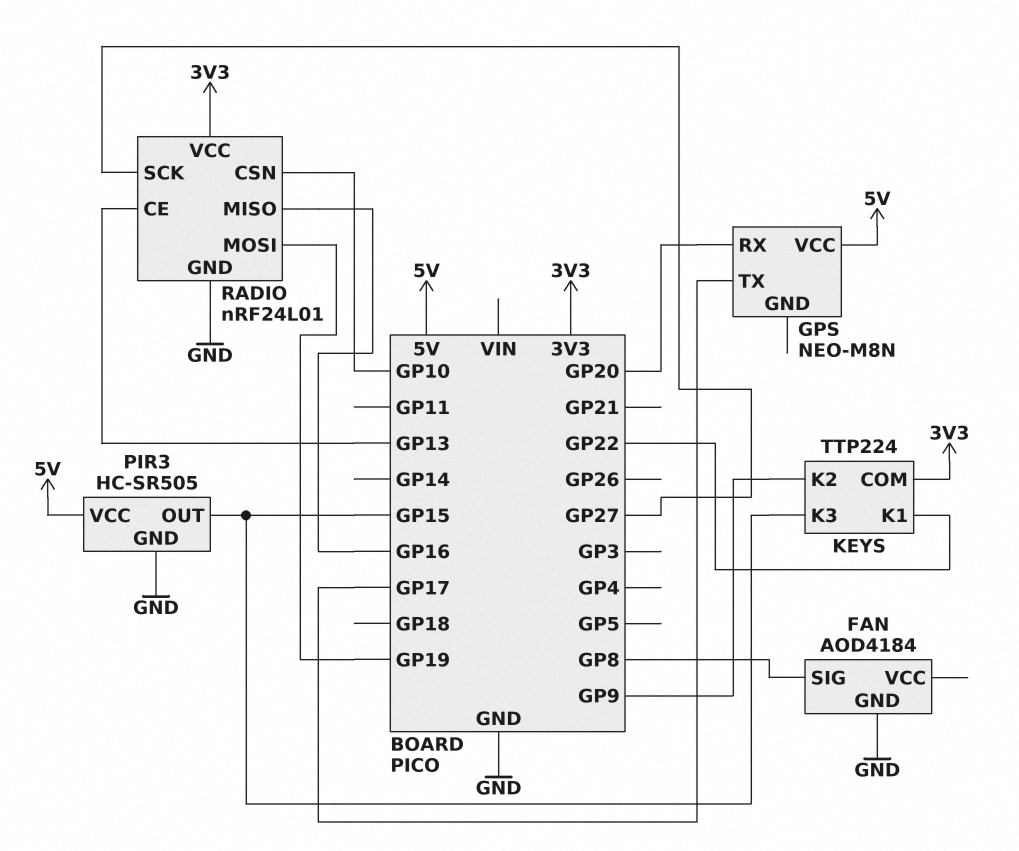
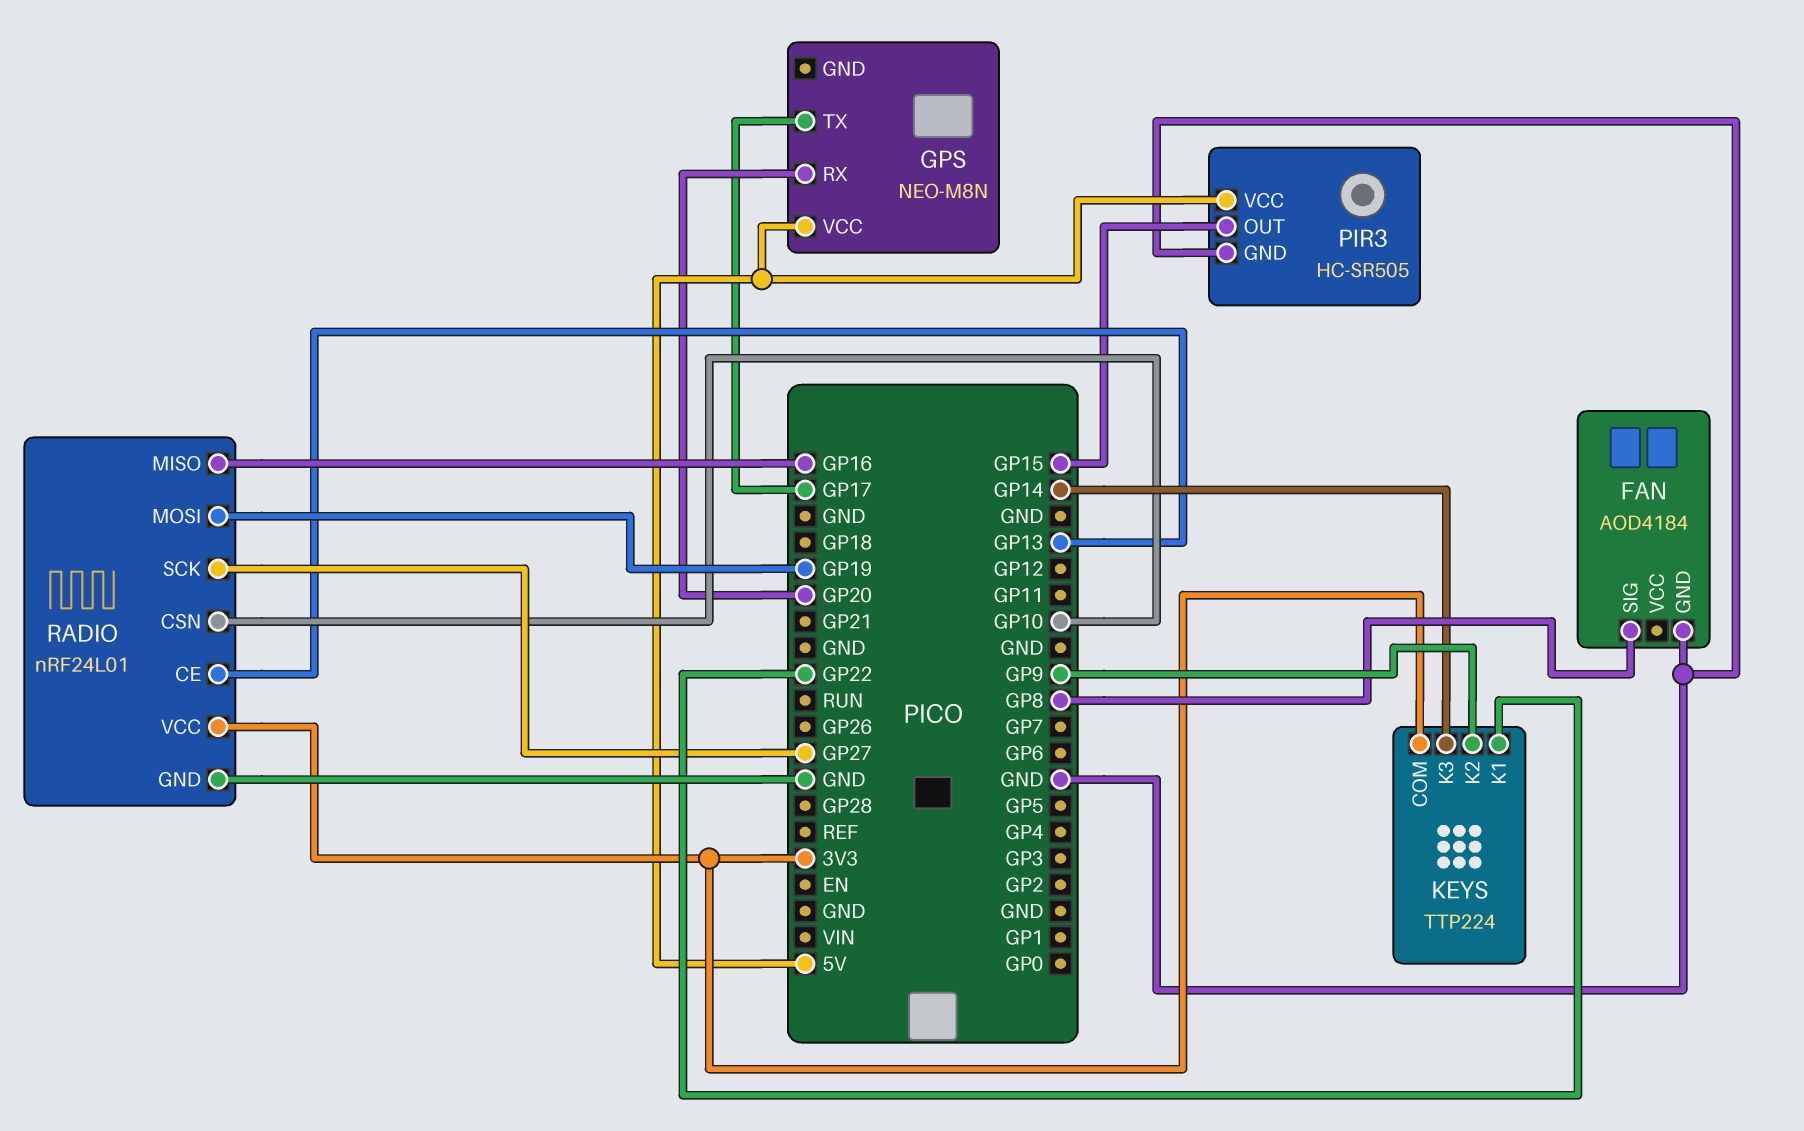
KEYS pin K3: GP15 -> GP14

